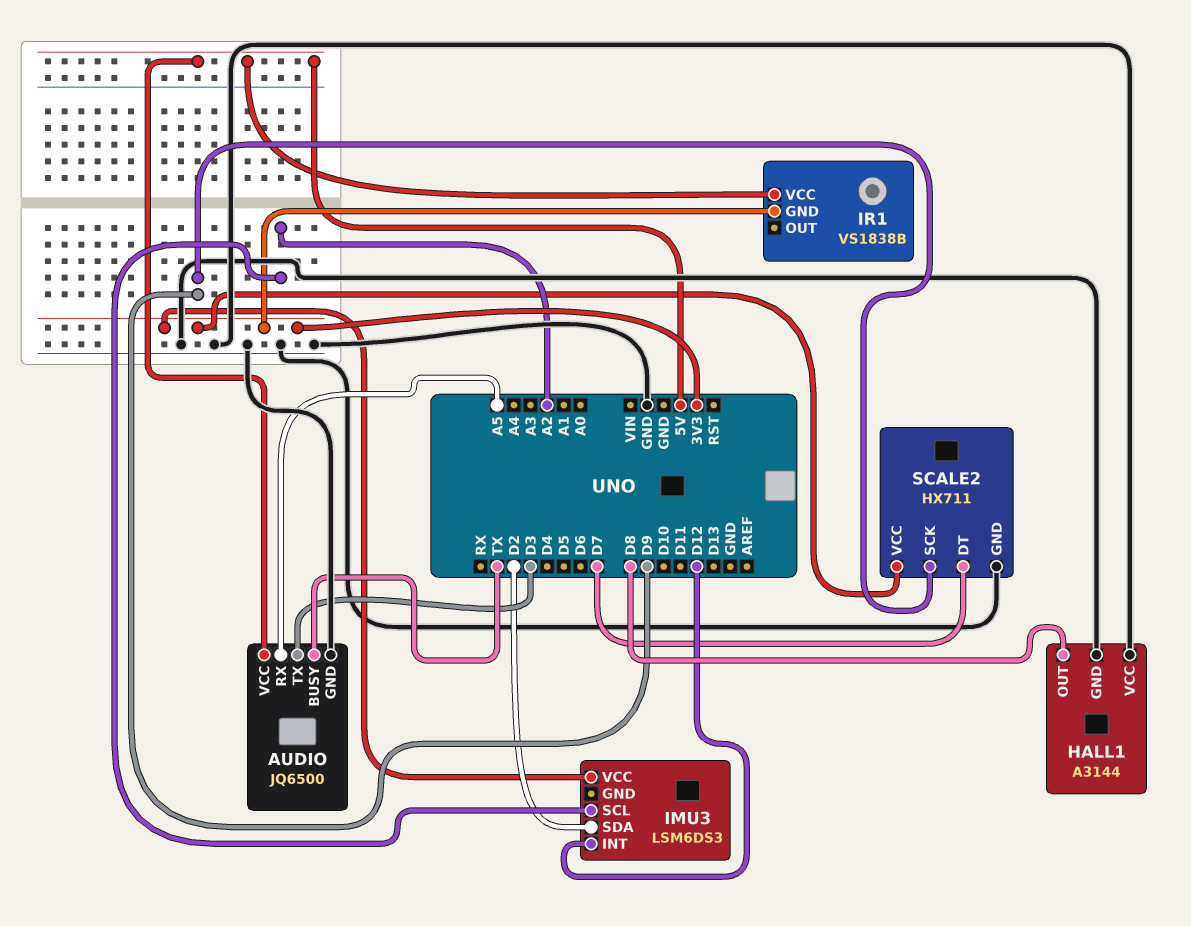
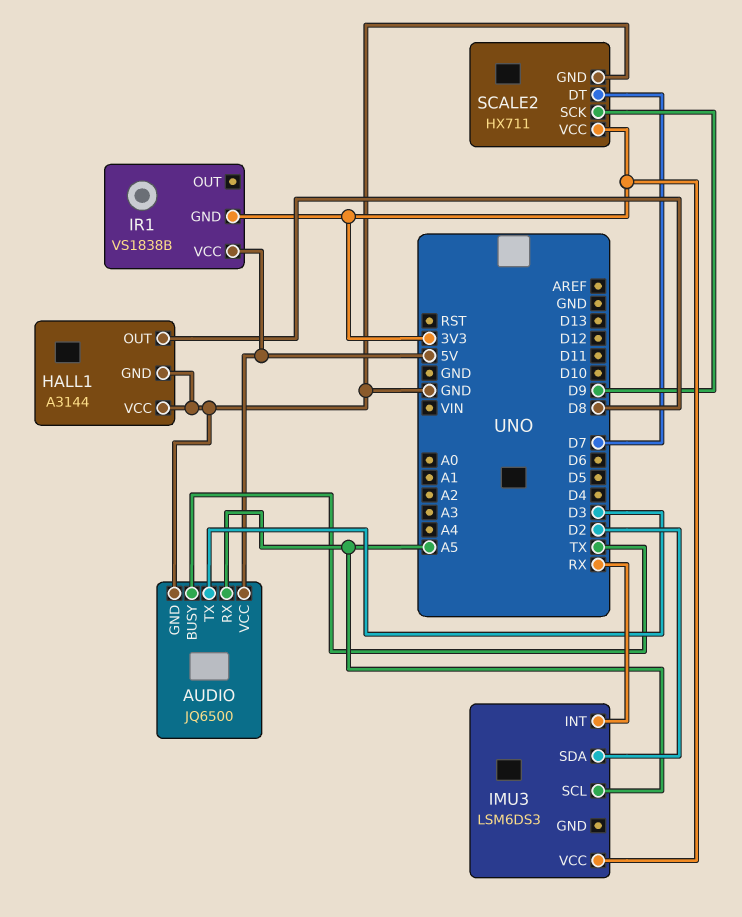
IMU3 pin INT: D12 -> RX
IMU3 pin SCL: A2 -> A5

